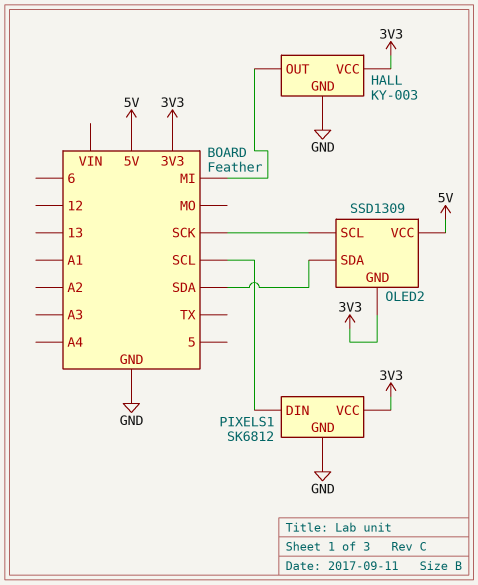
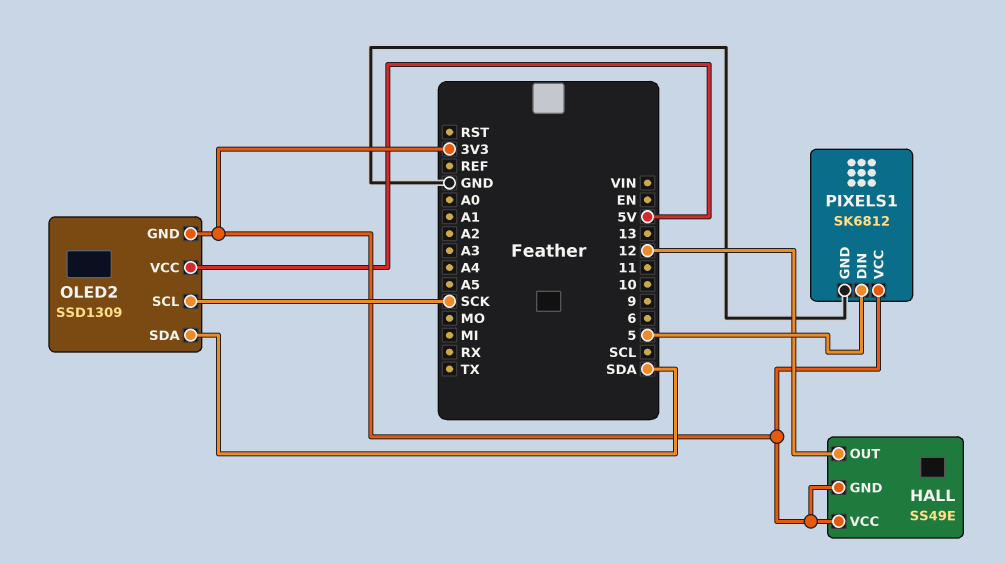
HALL: KY-003 -> SS49E
HALL pin GND: GND -> 3V3
HALL pin OUT: MI -> 12
PIXELS1 pin DIN: SCL -> 5

